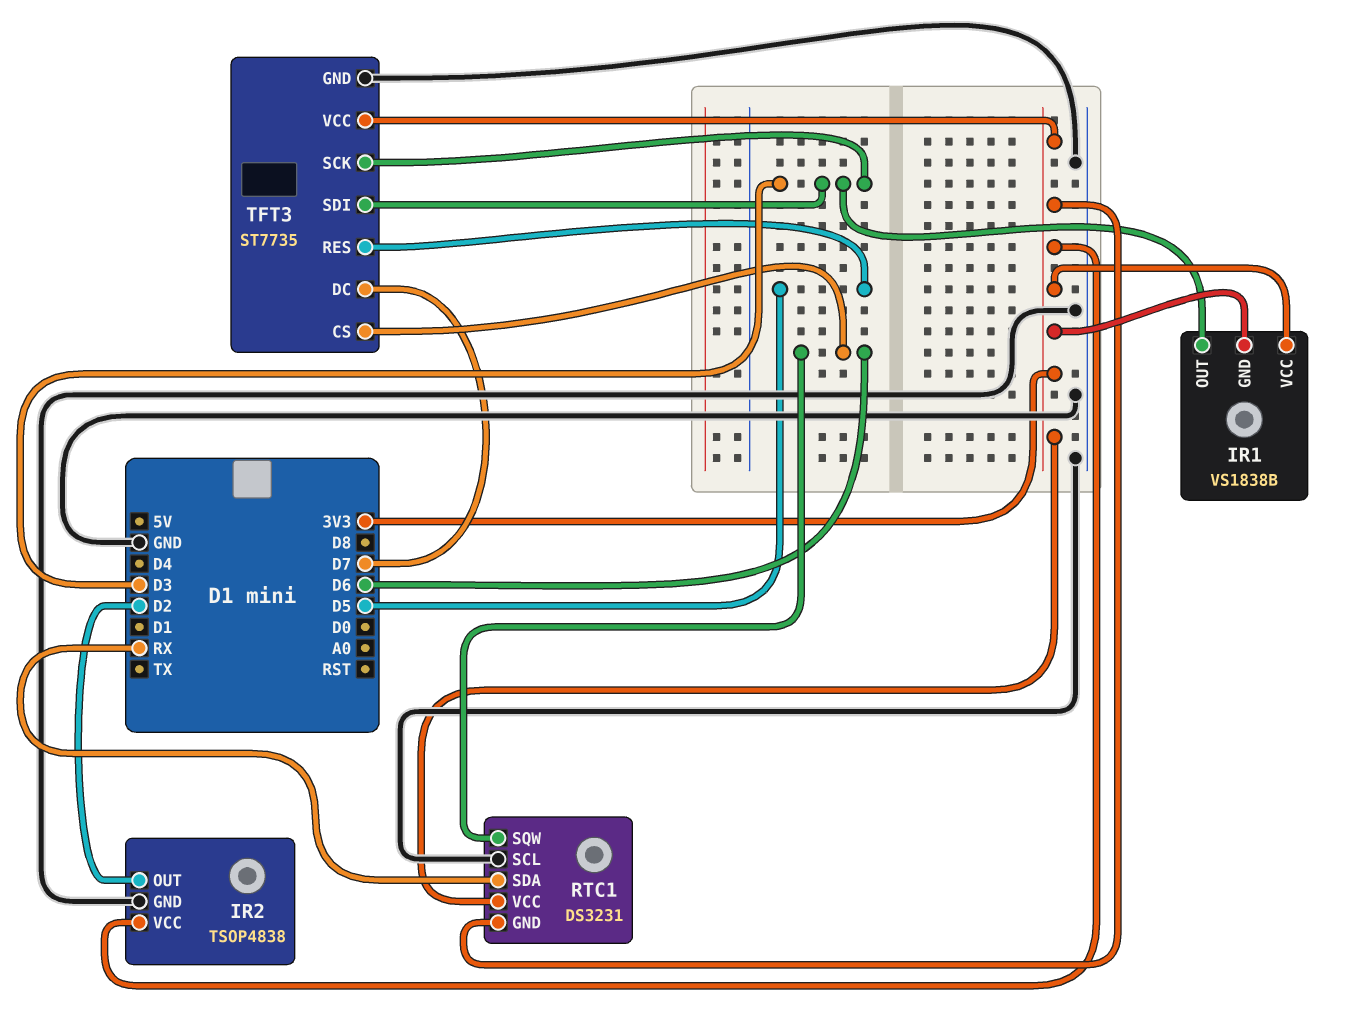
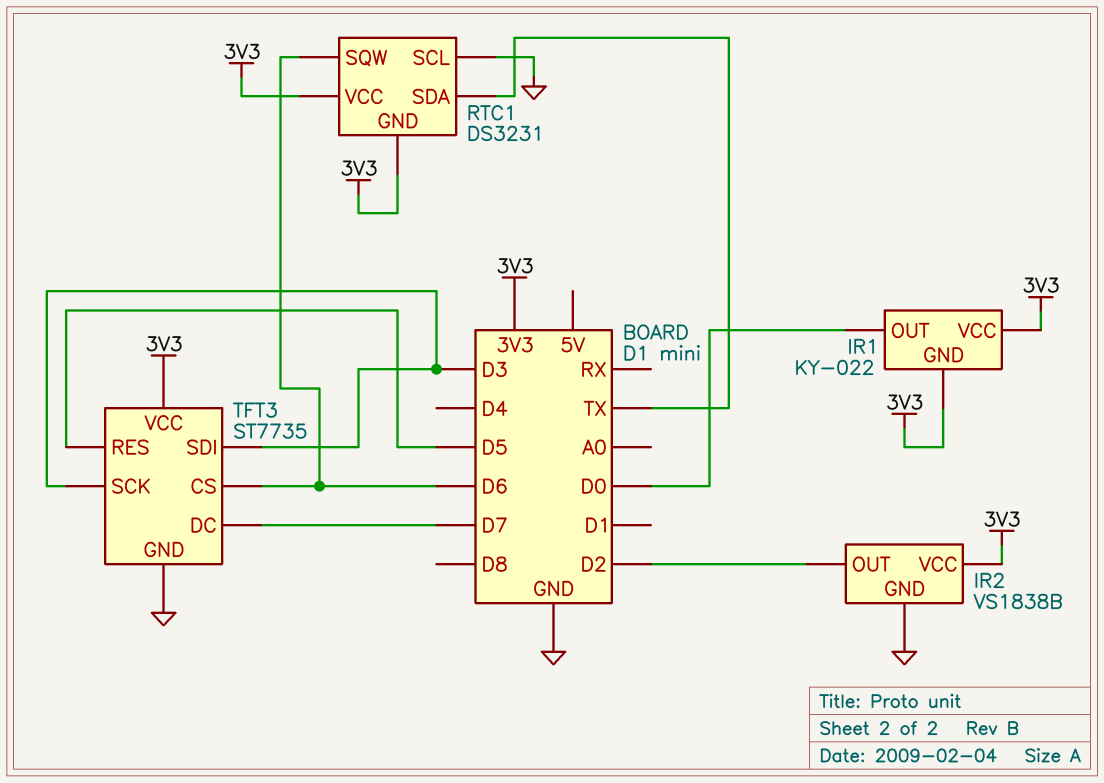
IR1: VS1838B -> KY-022
IR1 pin OUT: D3 -> D0
IR2: TSOP4838 -> VS1838B
RTC1 pin SDA: RX -> TX

